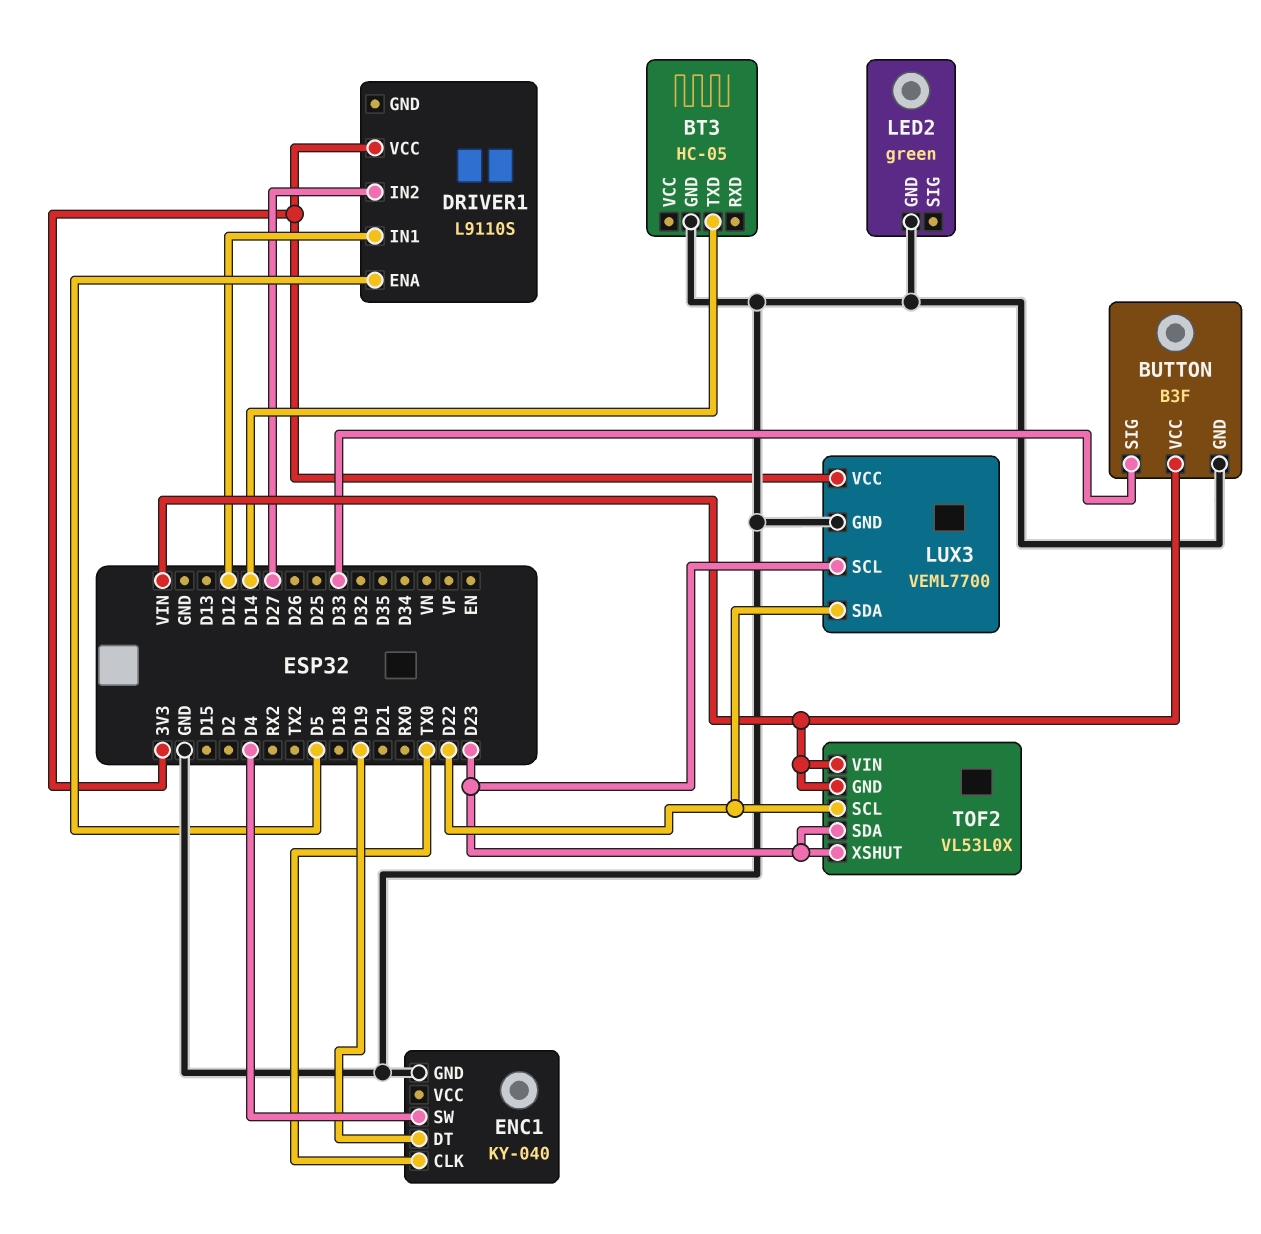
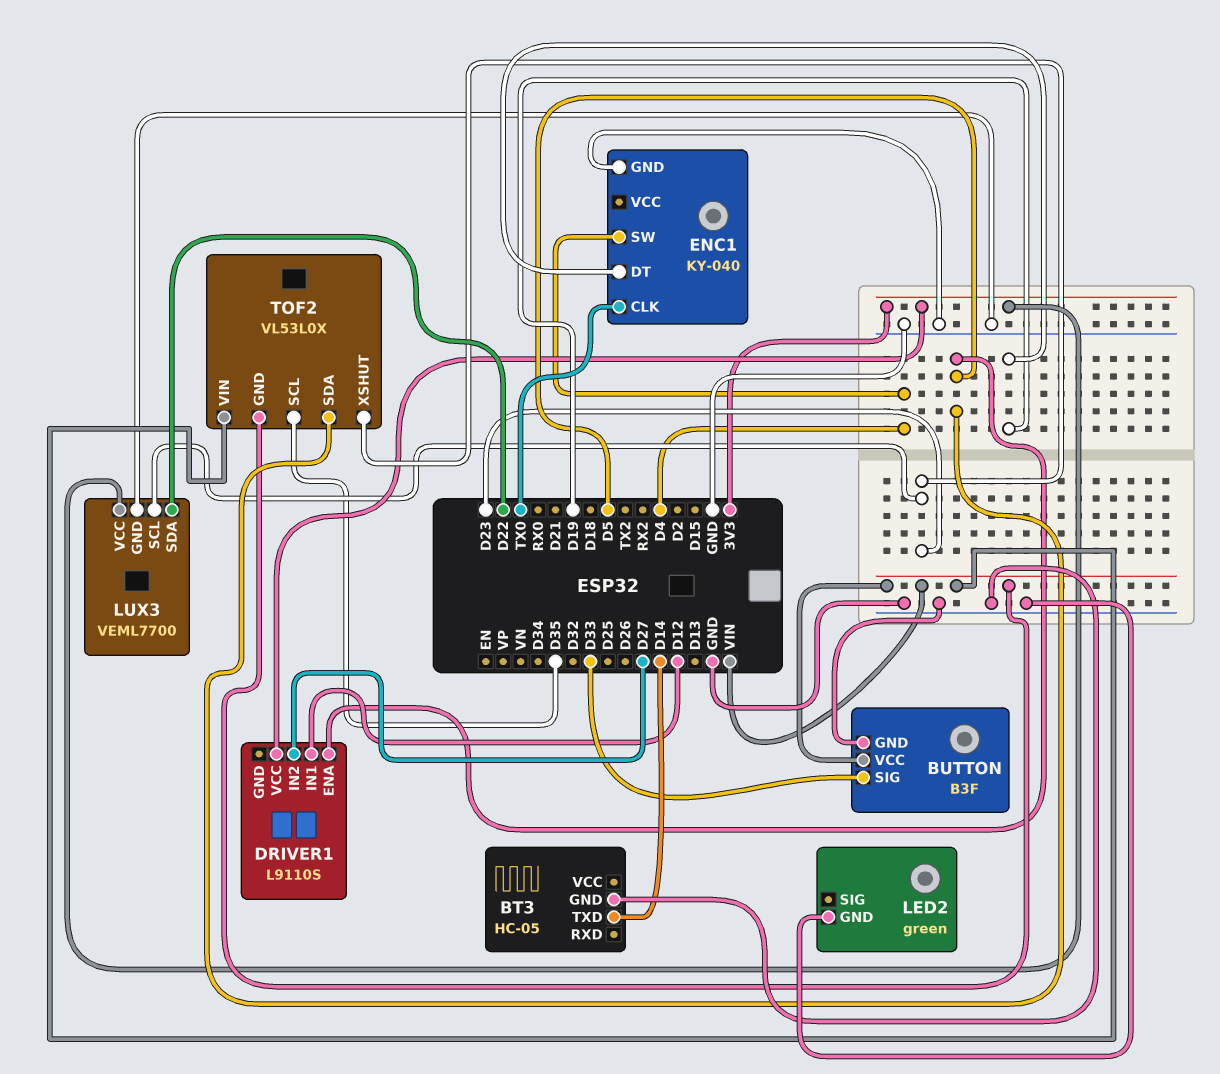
TOF2 pin SCL: D22 -> D35
TOF2 pin SDA: D23 -> D5

